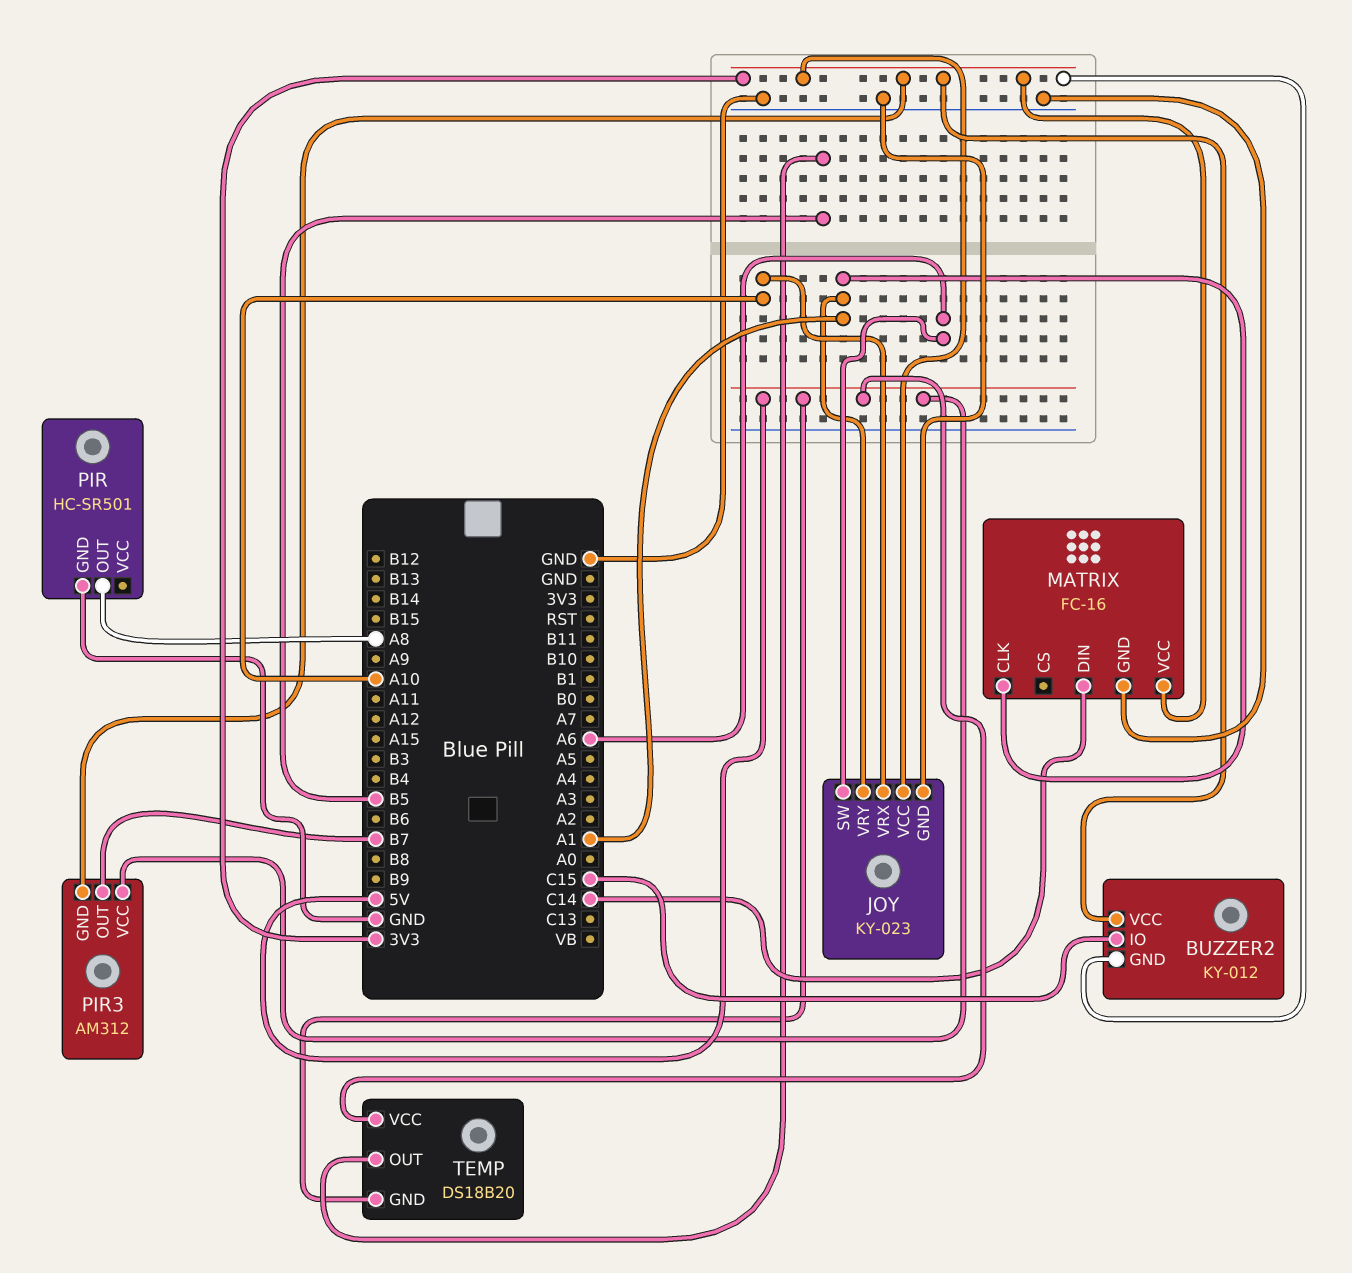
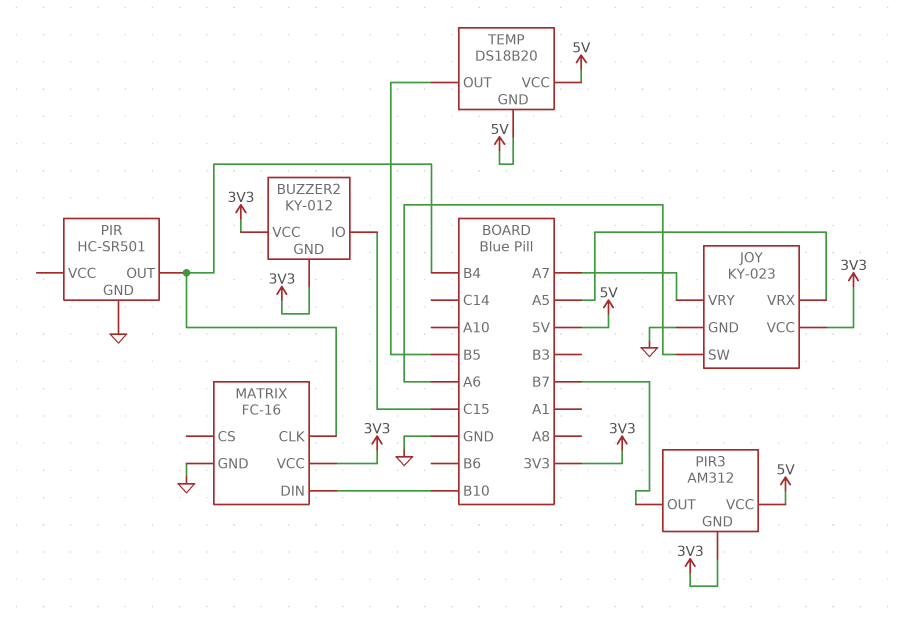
JOY pin VRX: A10 -> A5
JOY pin VRY: A1 -> A7
MATRIX pin CLK: A1 -> B4
MATRIX pin DIN: C14 -> B10
PIR pin OUT: A8 -> B4

